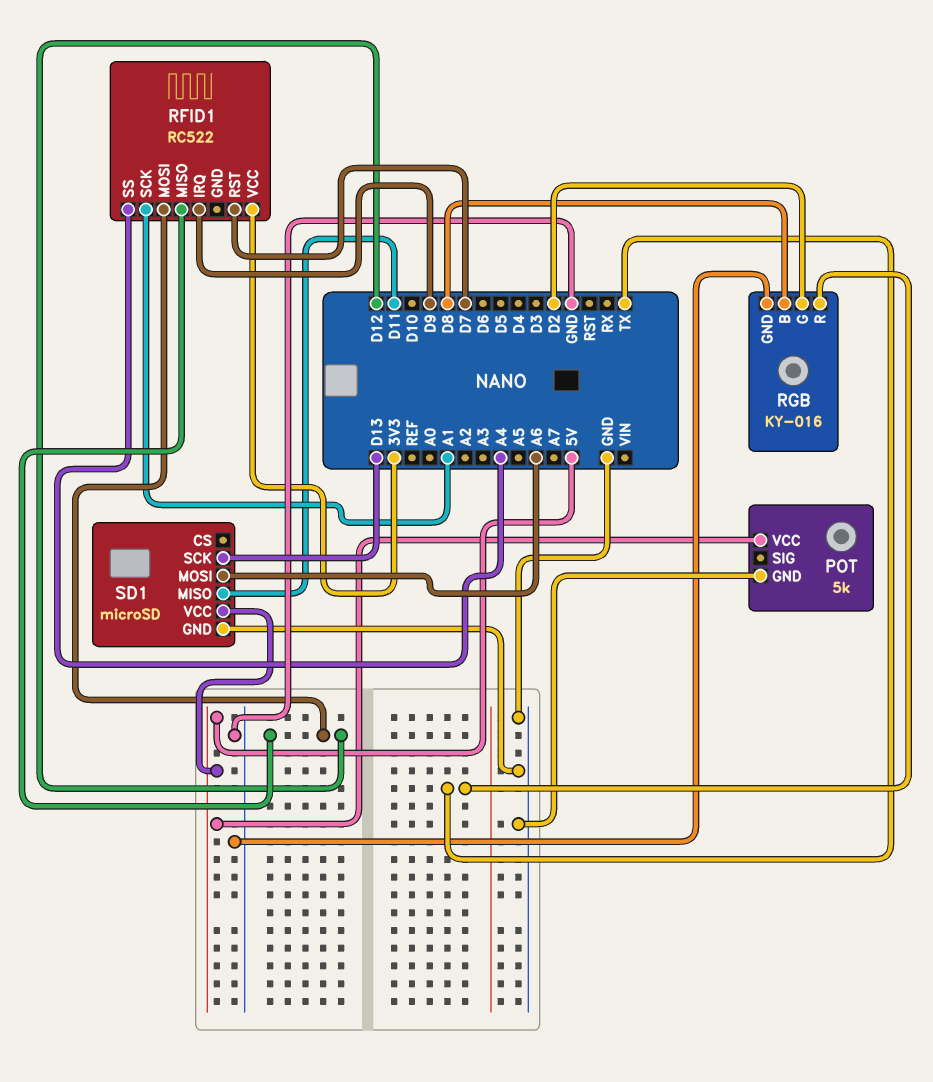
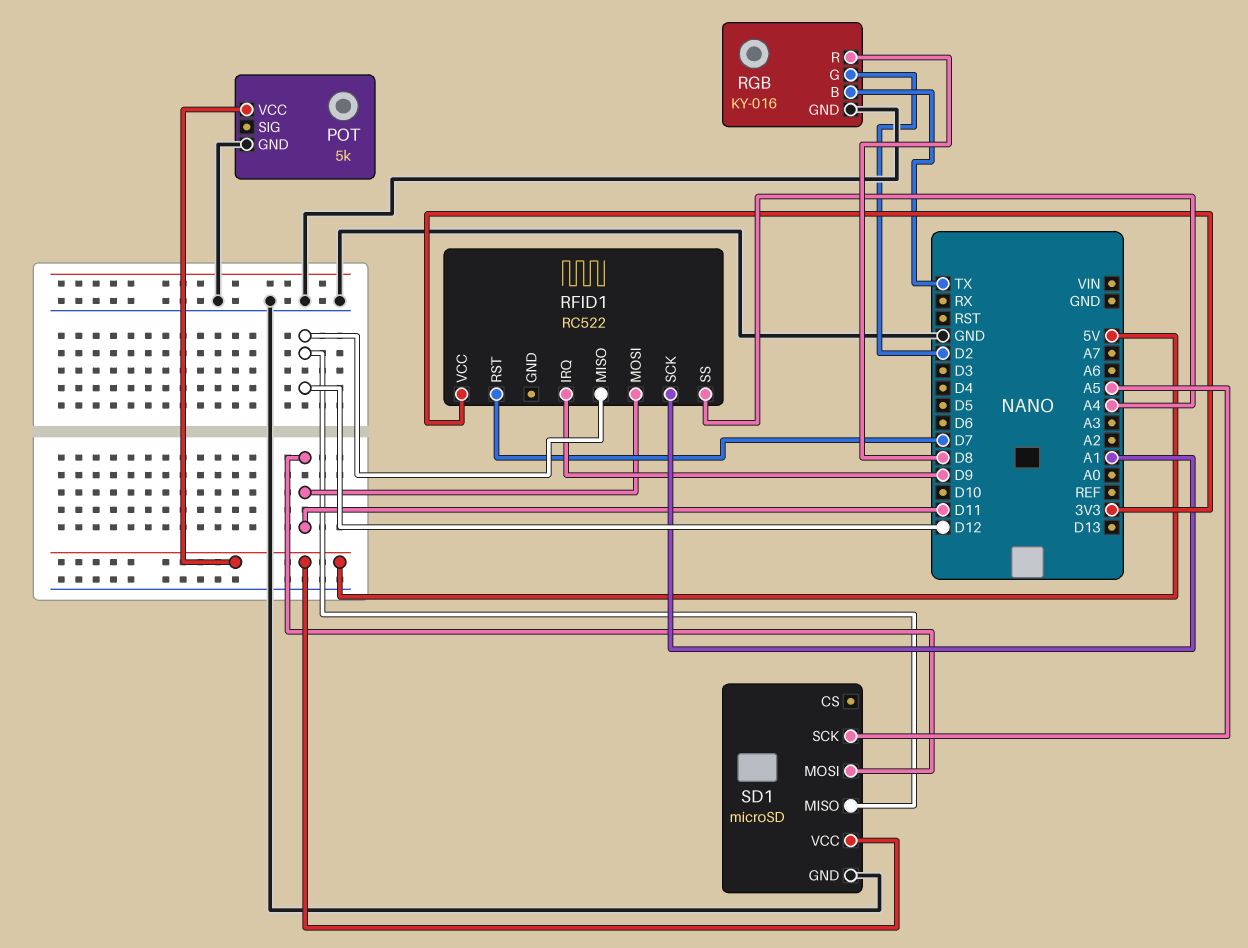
RFID1 pin MOSI: D12 -> D11
RGB pin B: D8 -> TX
RGB pin R: TX -> D8
SD1 pin MISO: D11 -> D12
SD1 pin MOSI: A6 -> D11
SD1 pin SCK: D13 -> A5

